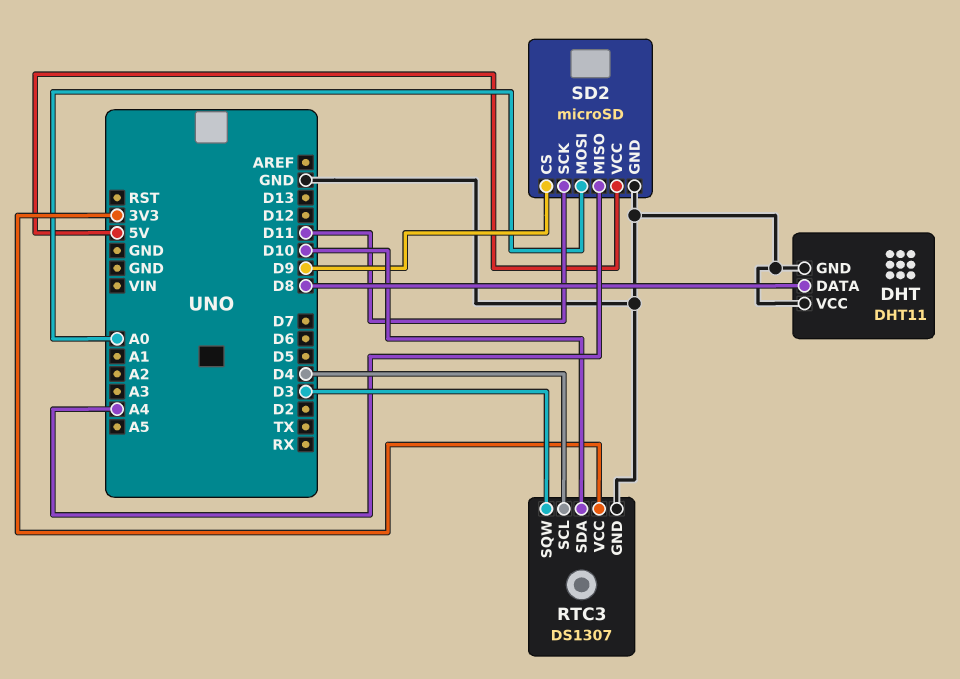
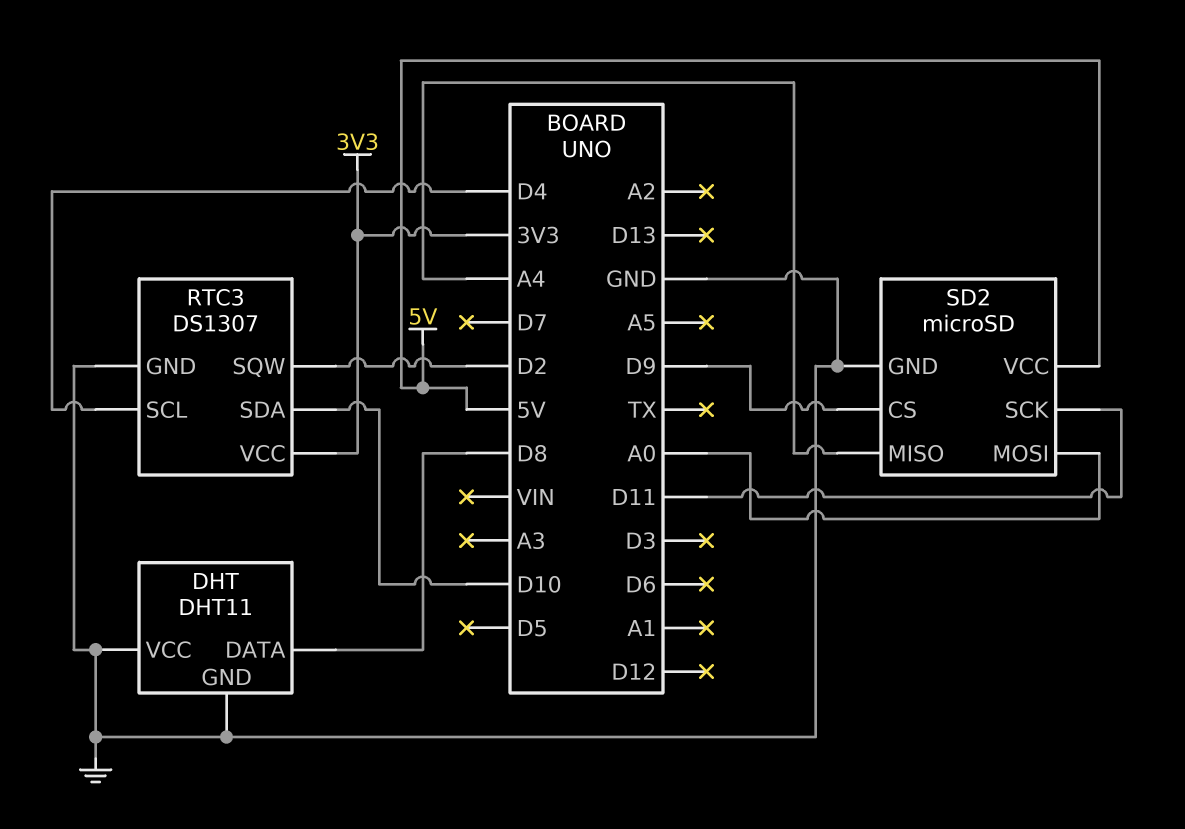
RTC3 pin SQW: D3 -> D2

